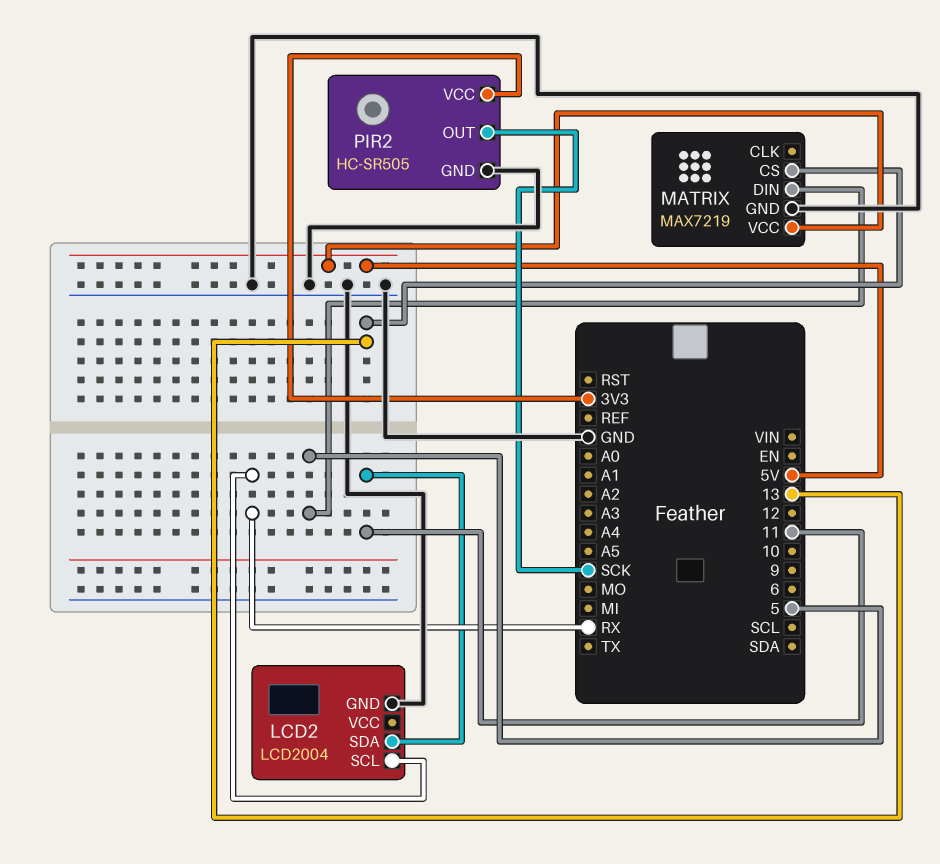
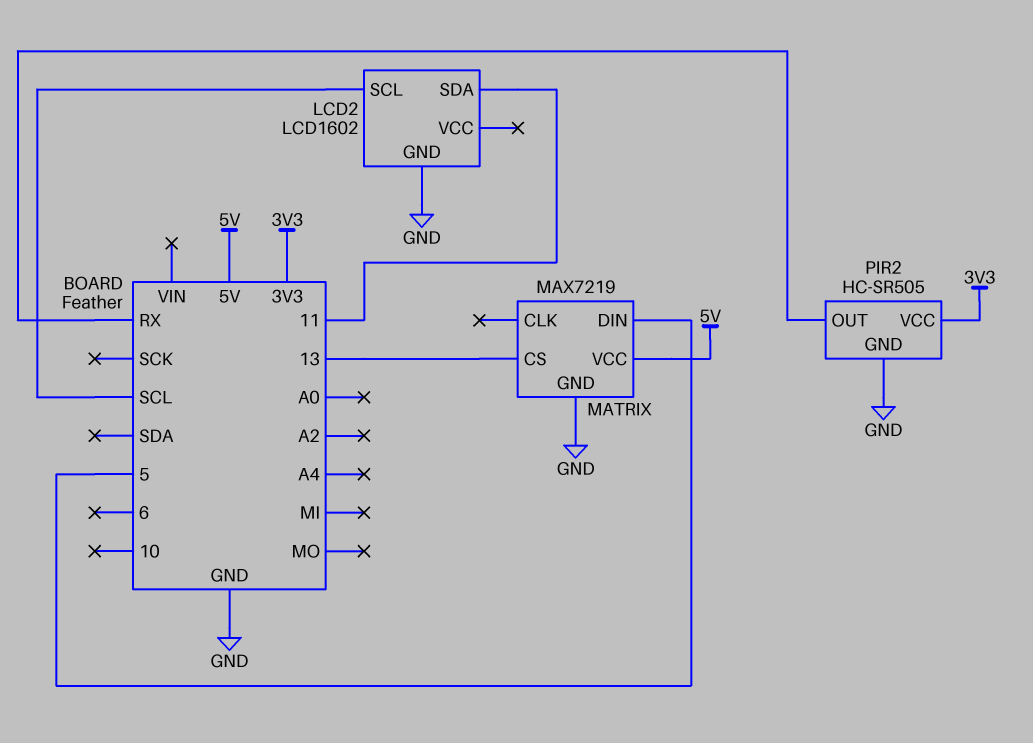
LCD2: LCD2004 -> LCD1602
LCD2 pin SCL: RX -> SCL
PIR2 pin OUT: SCK -> RX

